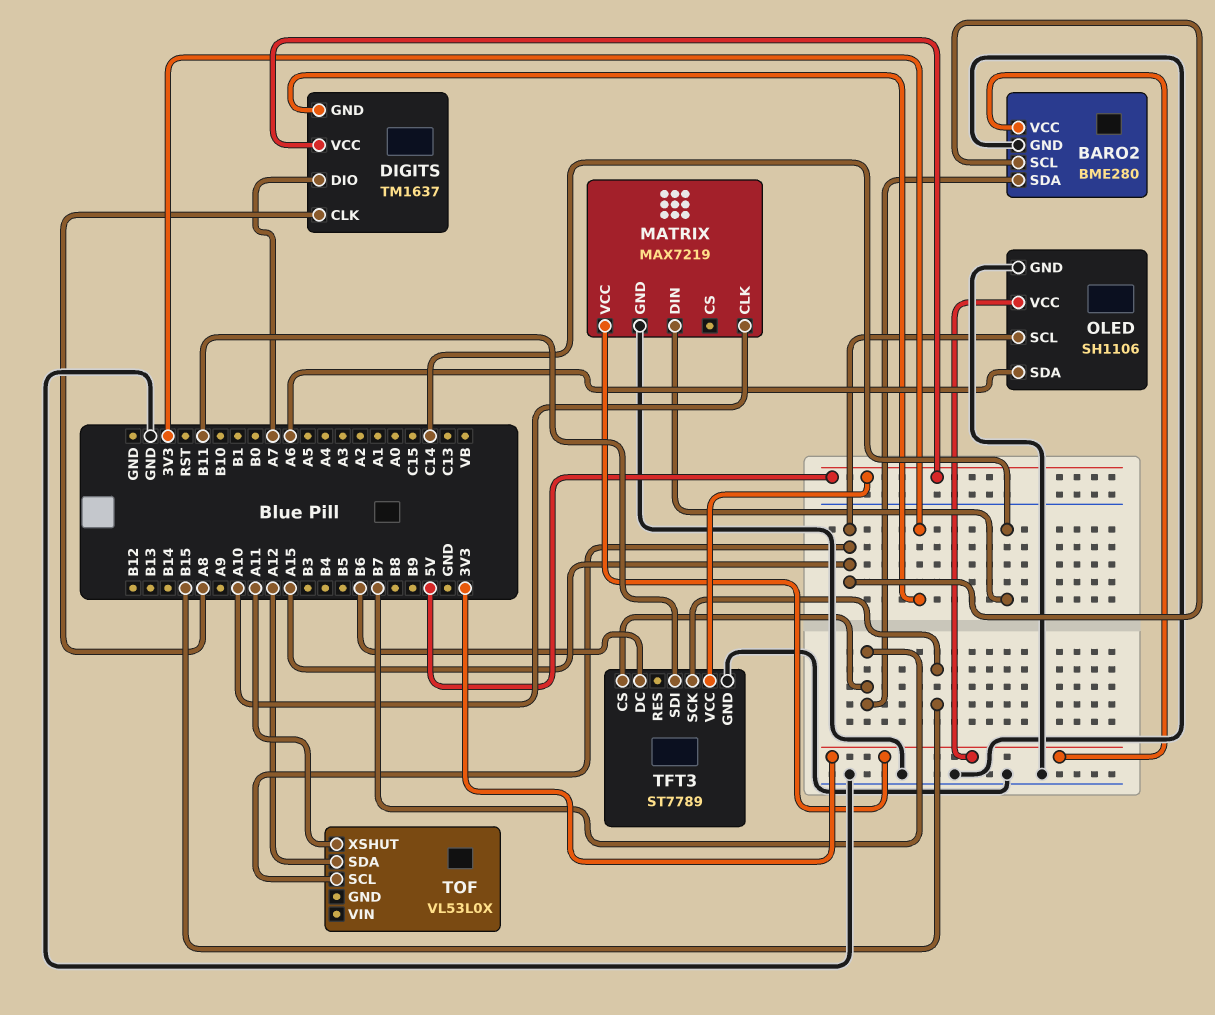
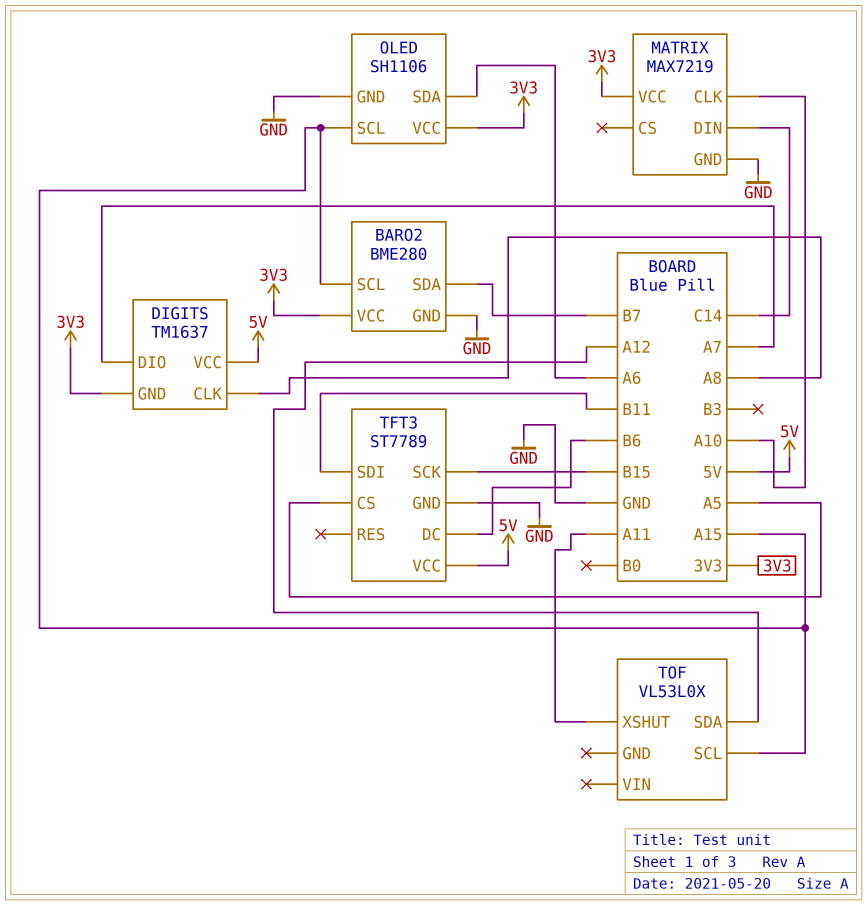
TFT3 pin CS: B7 -> A5

